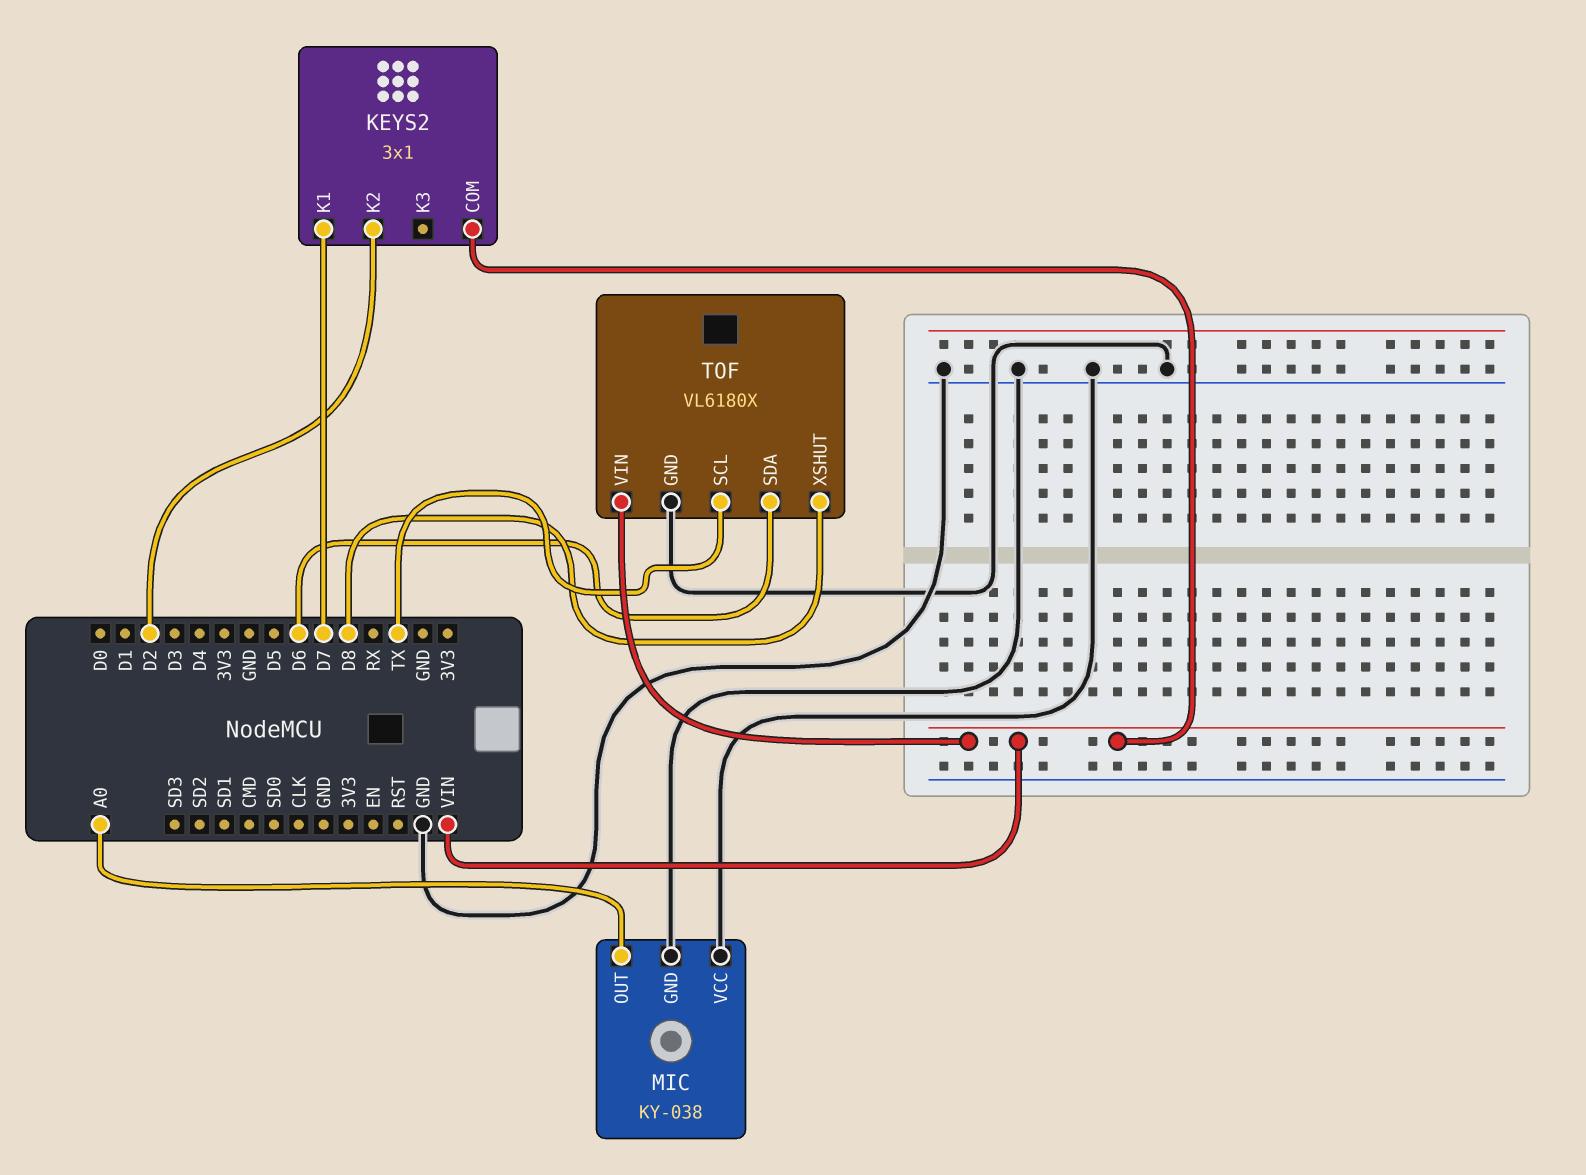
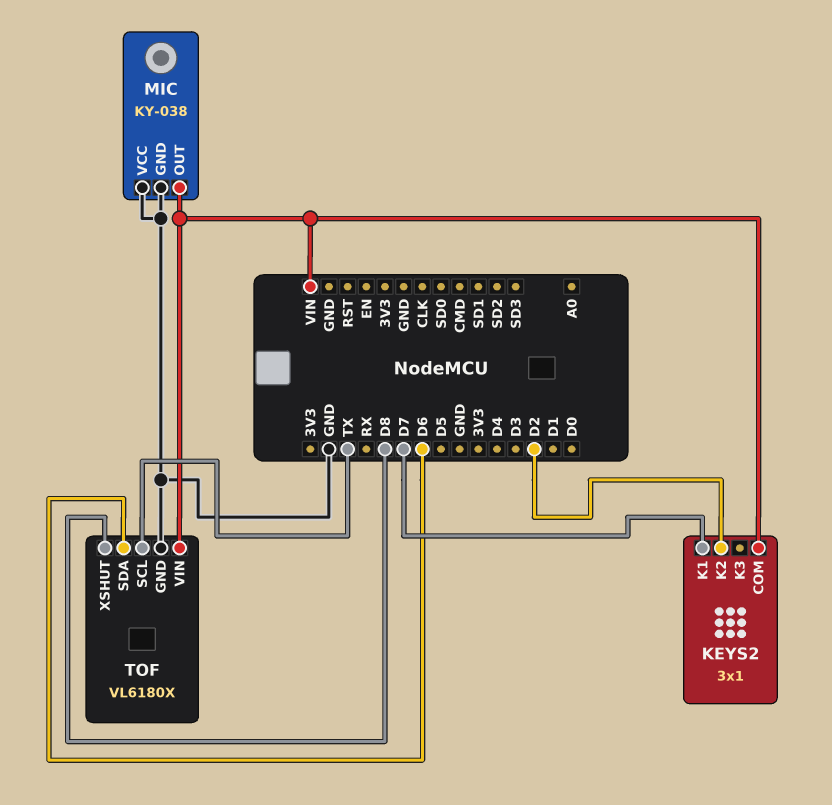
MIC pin OUT: A0 -> VIN

